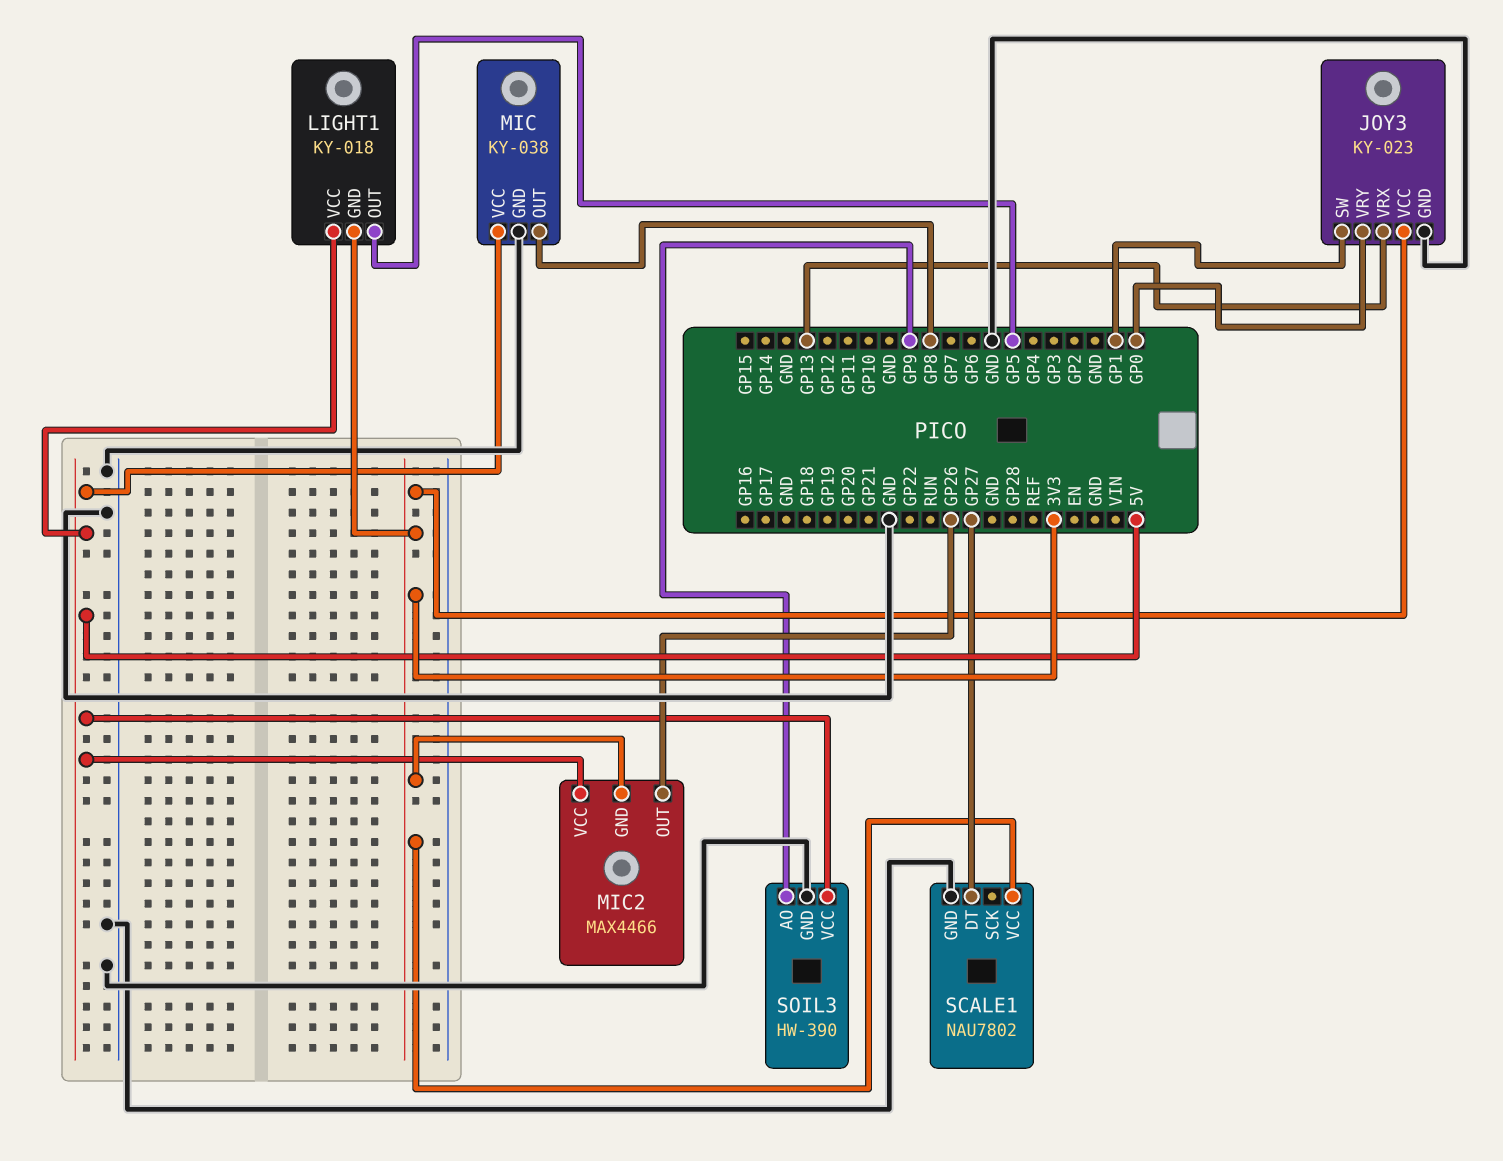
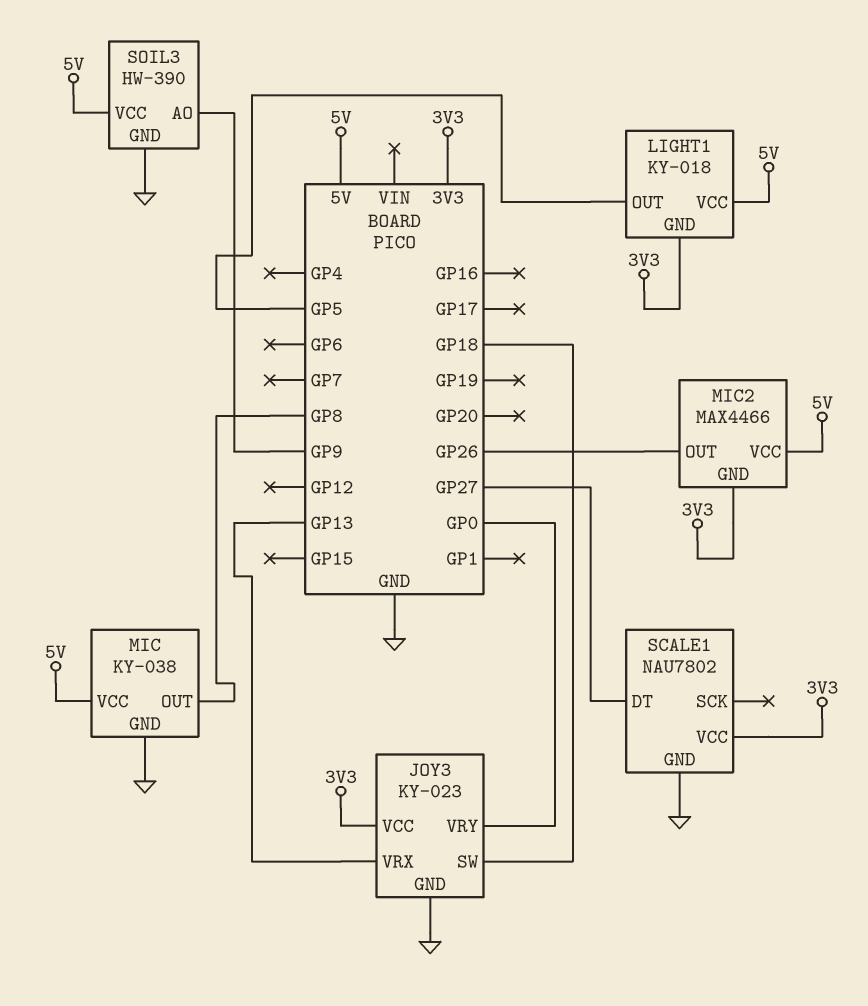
JOY3 pin SW: GP1 -> GP18

